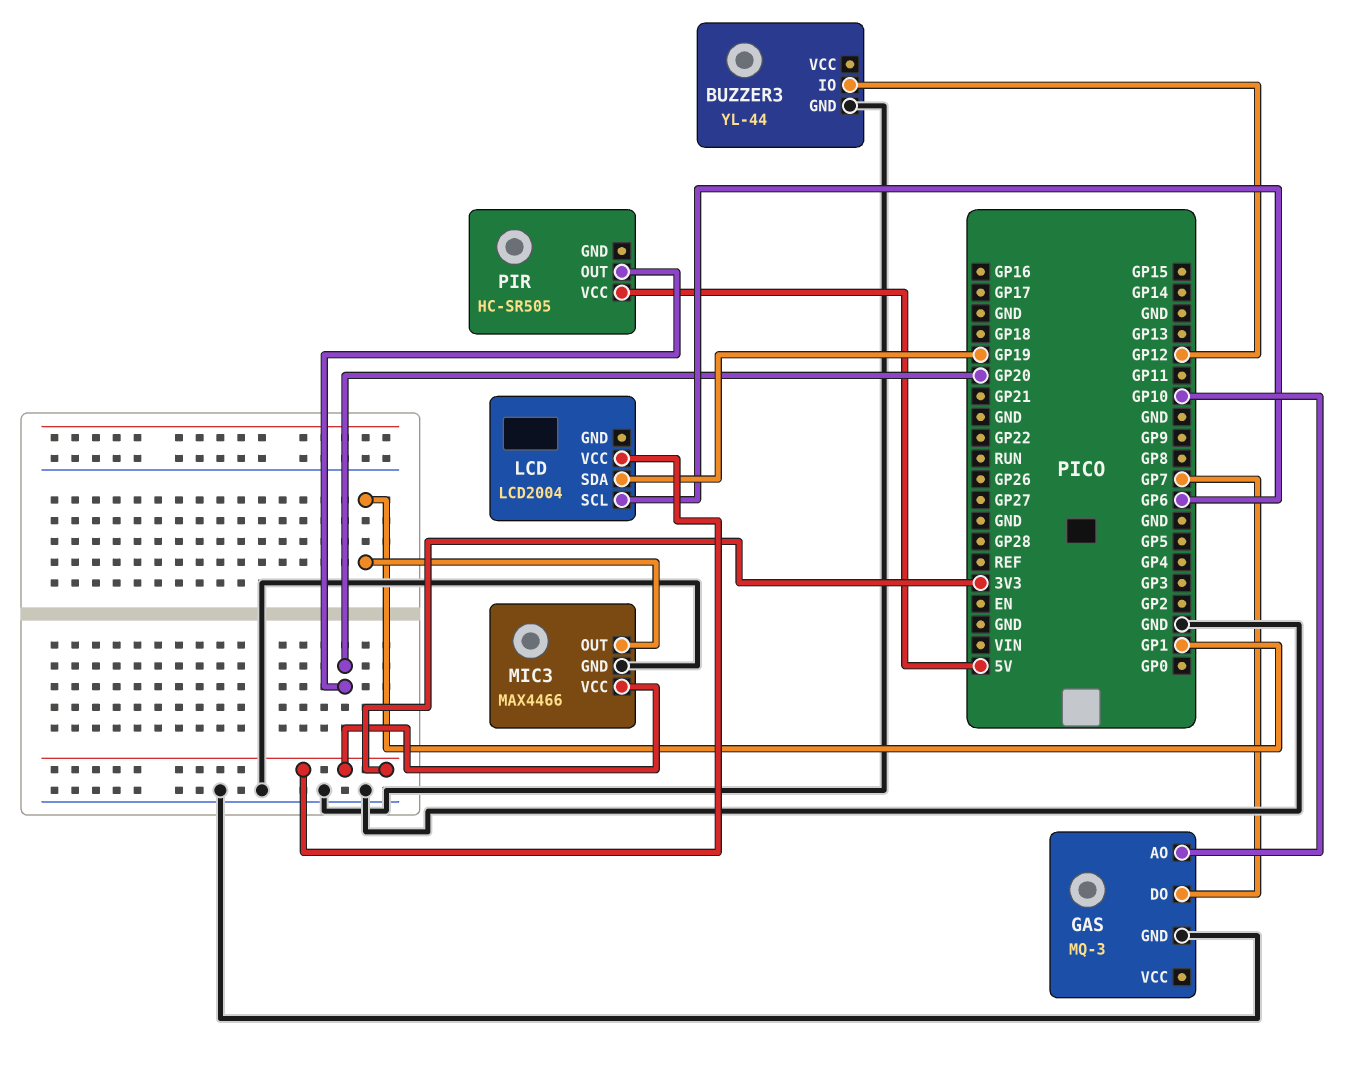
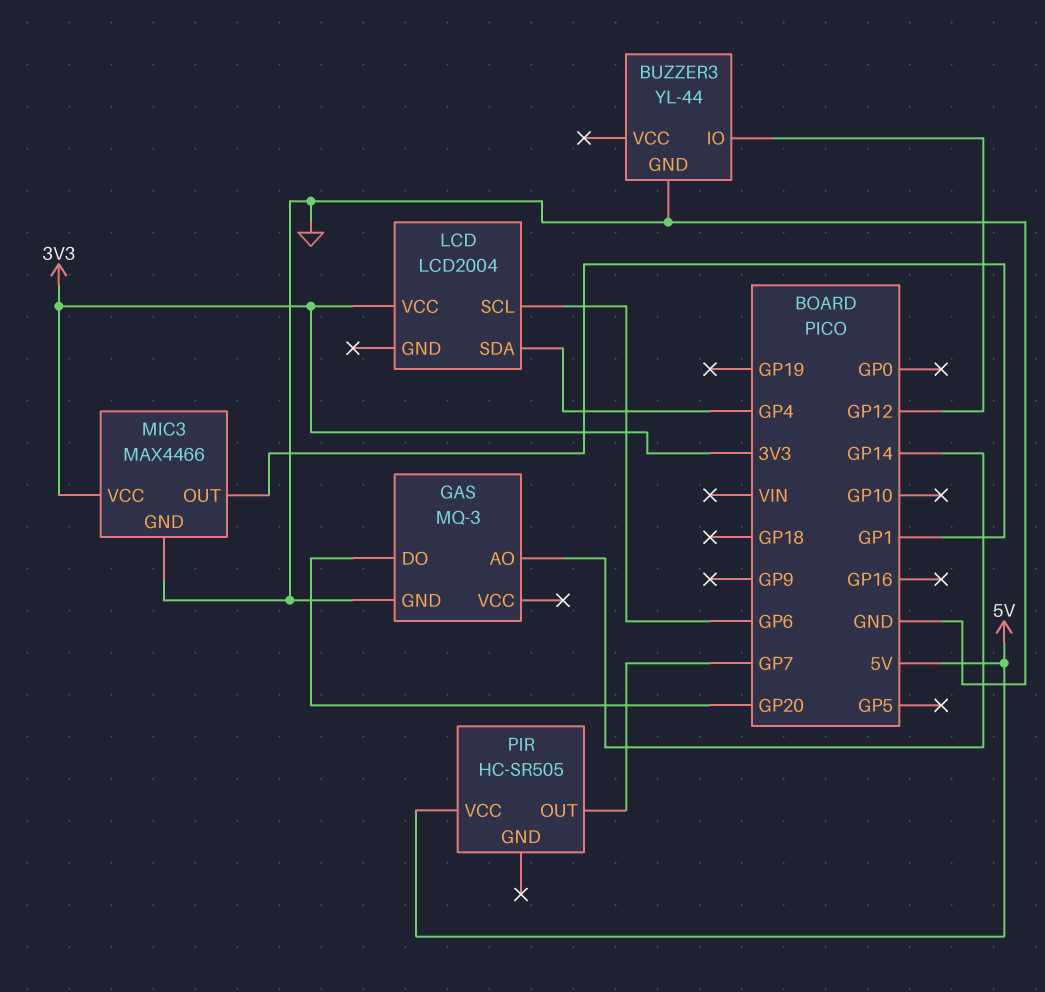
GAS pin AO: GP10 -> GP14
GAS pin DO: GP7 -> GP20
LCD pin SDA: GP19 -> GP4
PIR pin OUT: GP20 -> GP7

